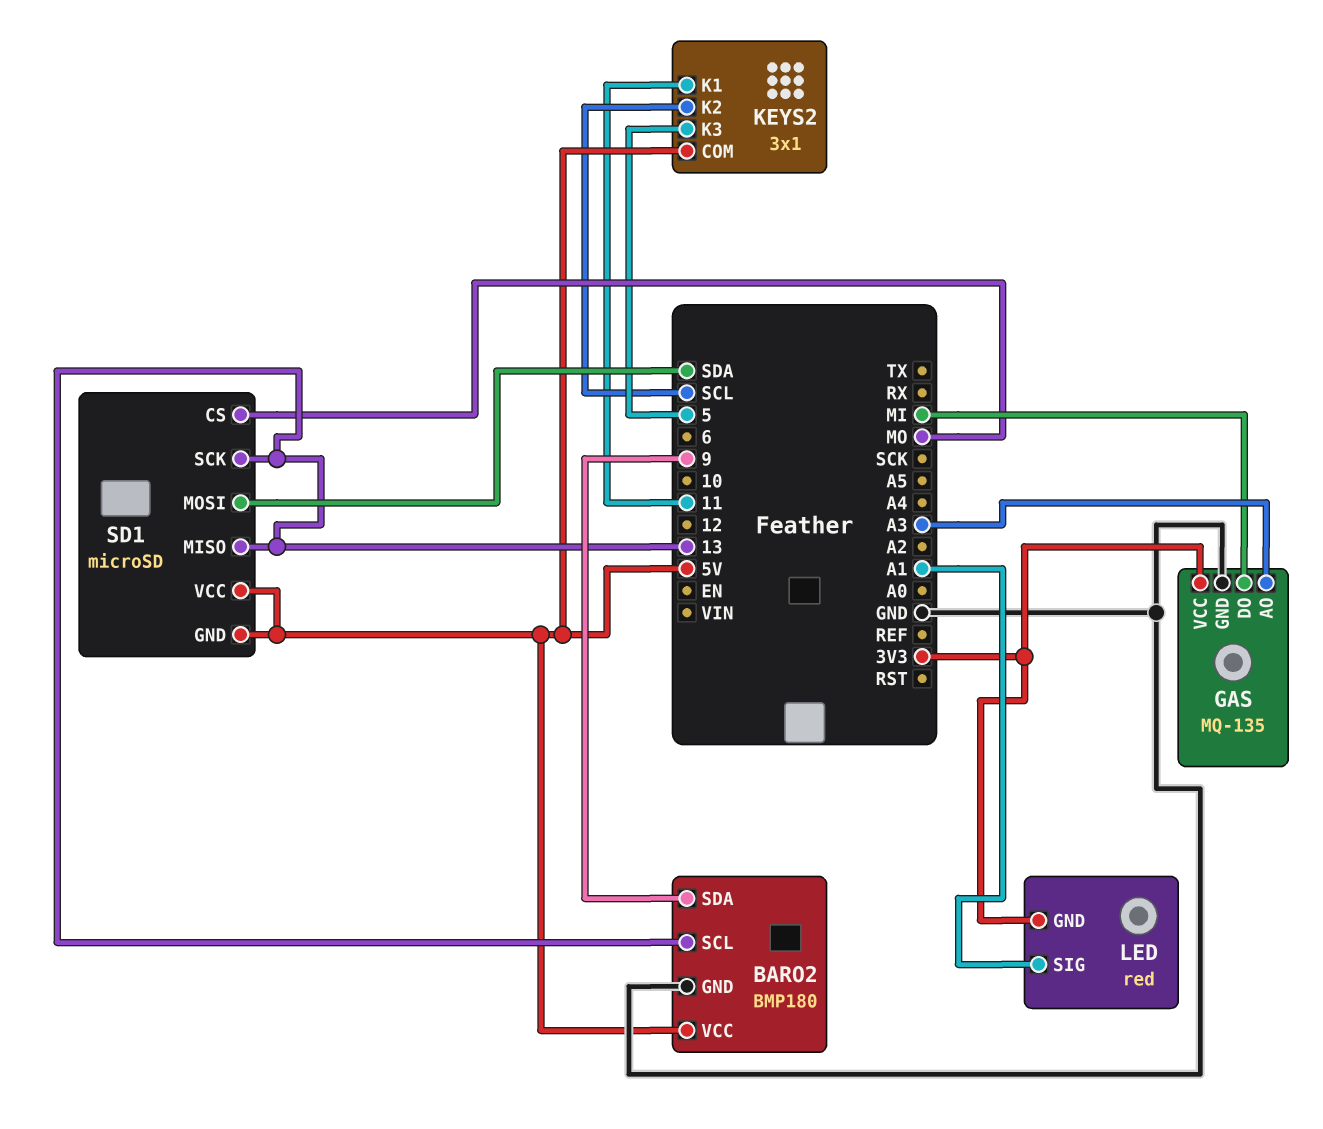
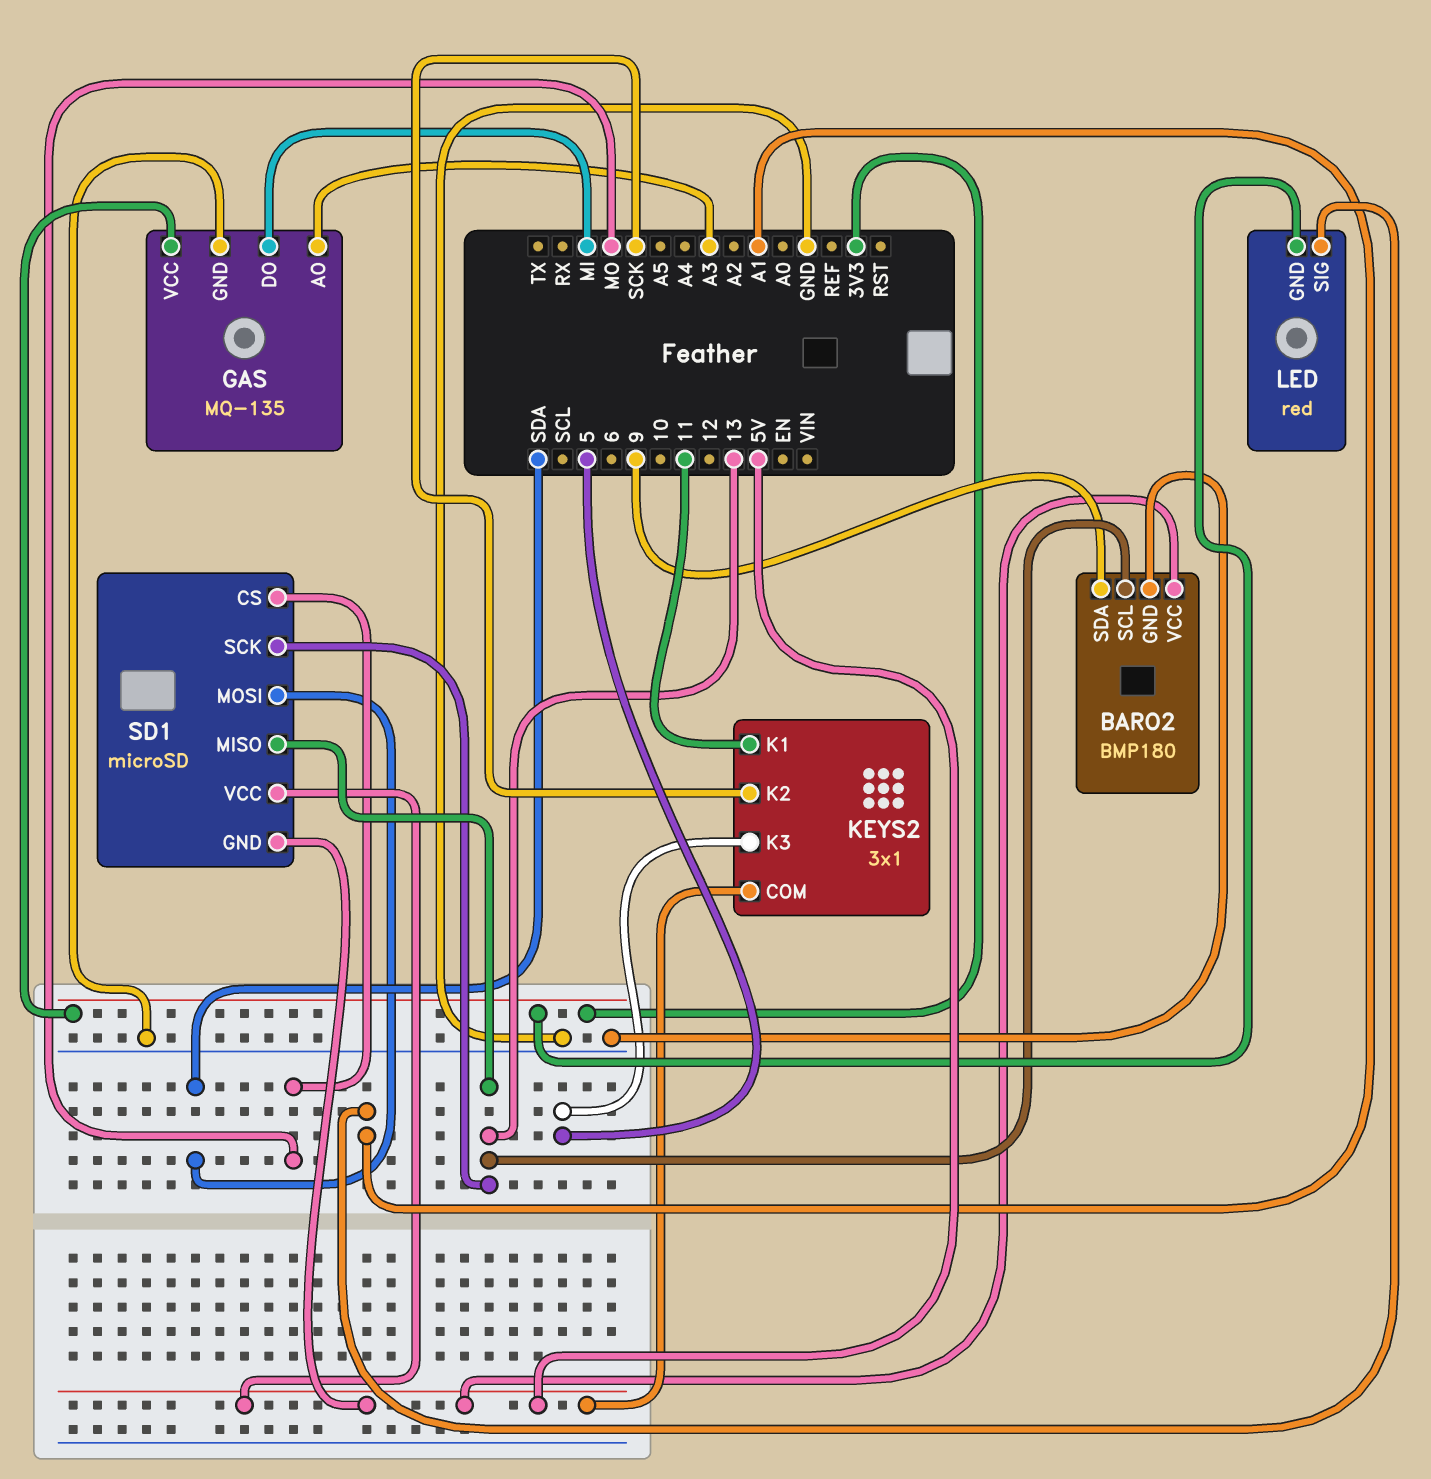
KEYS2 pin K2: SCL -> SCK

